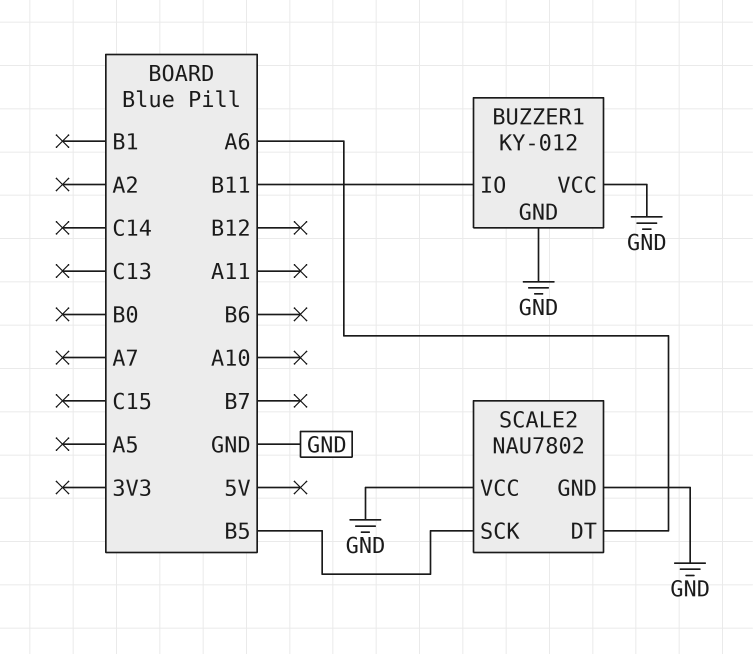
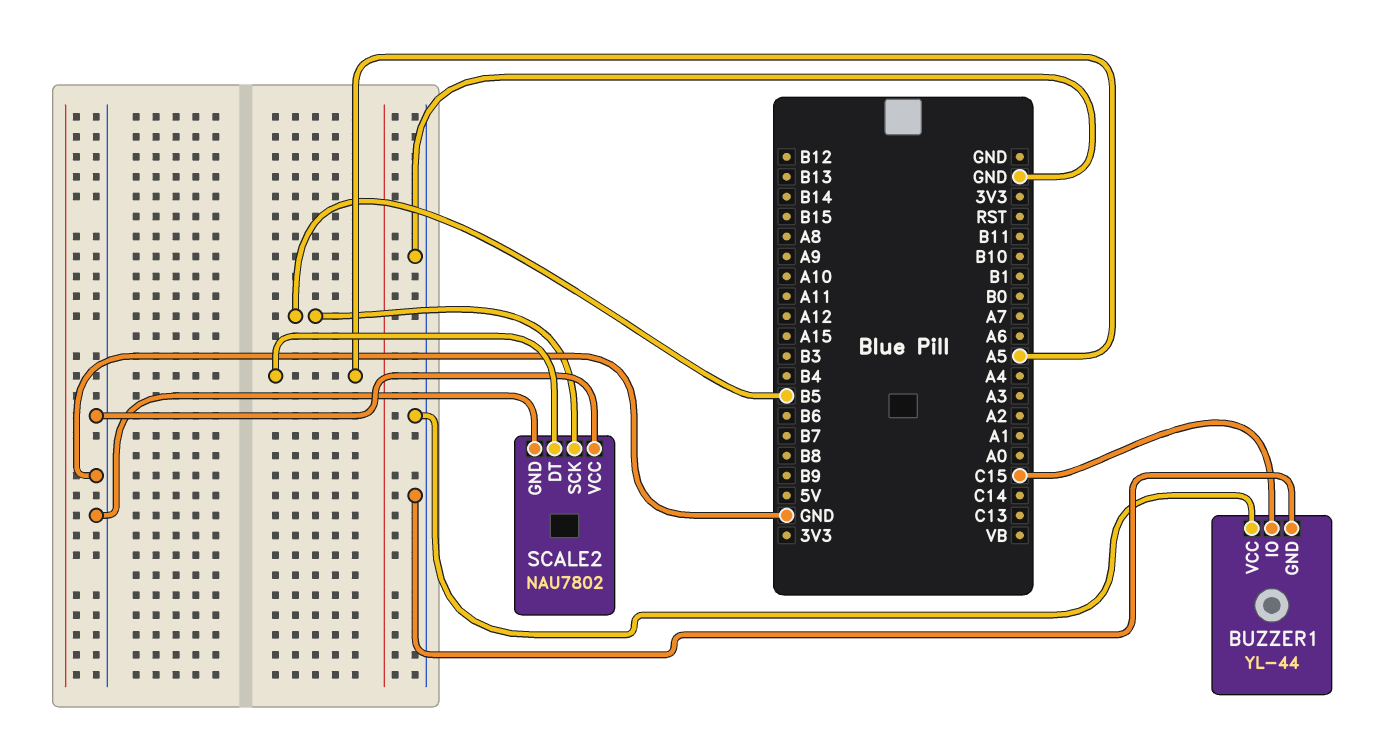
BUZZER1: KY-012 -> YL-44
BUZZER1 pin IO: B11 -> C15
SCALE2 pin DT: A6 -> A5

